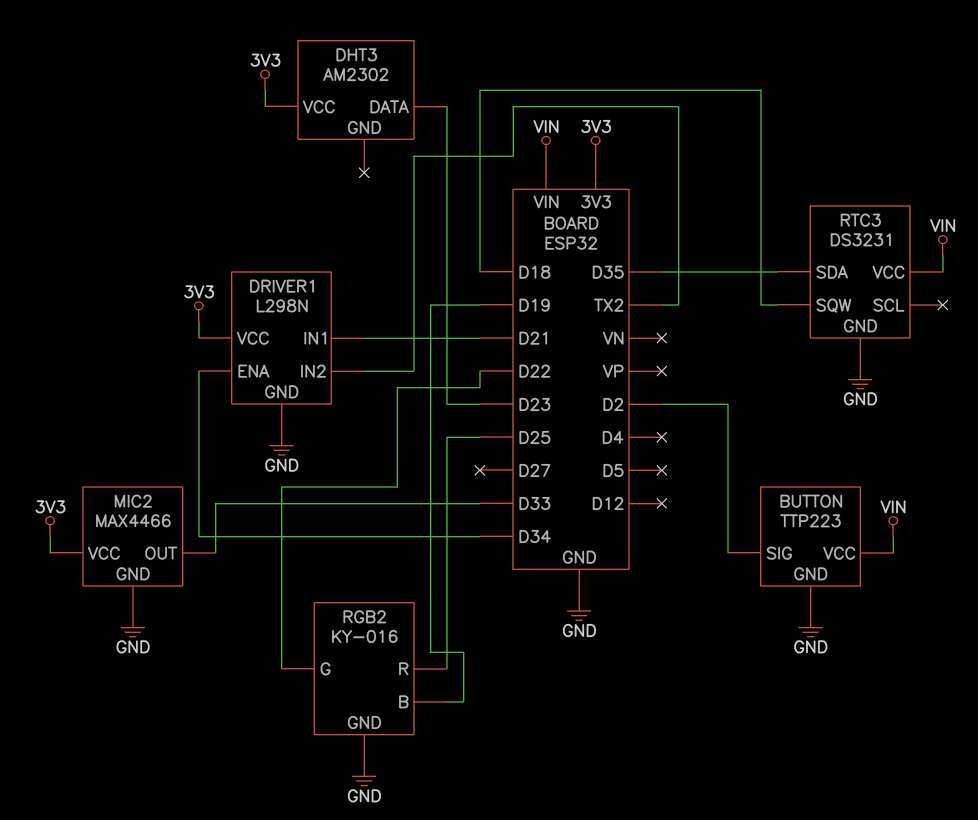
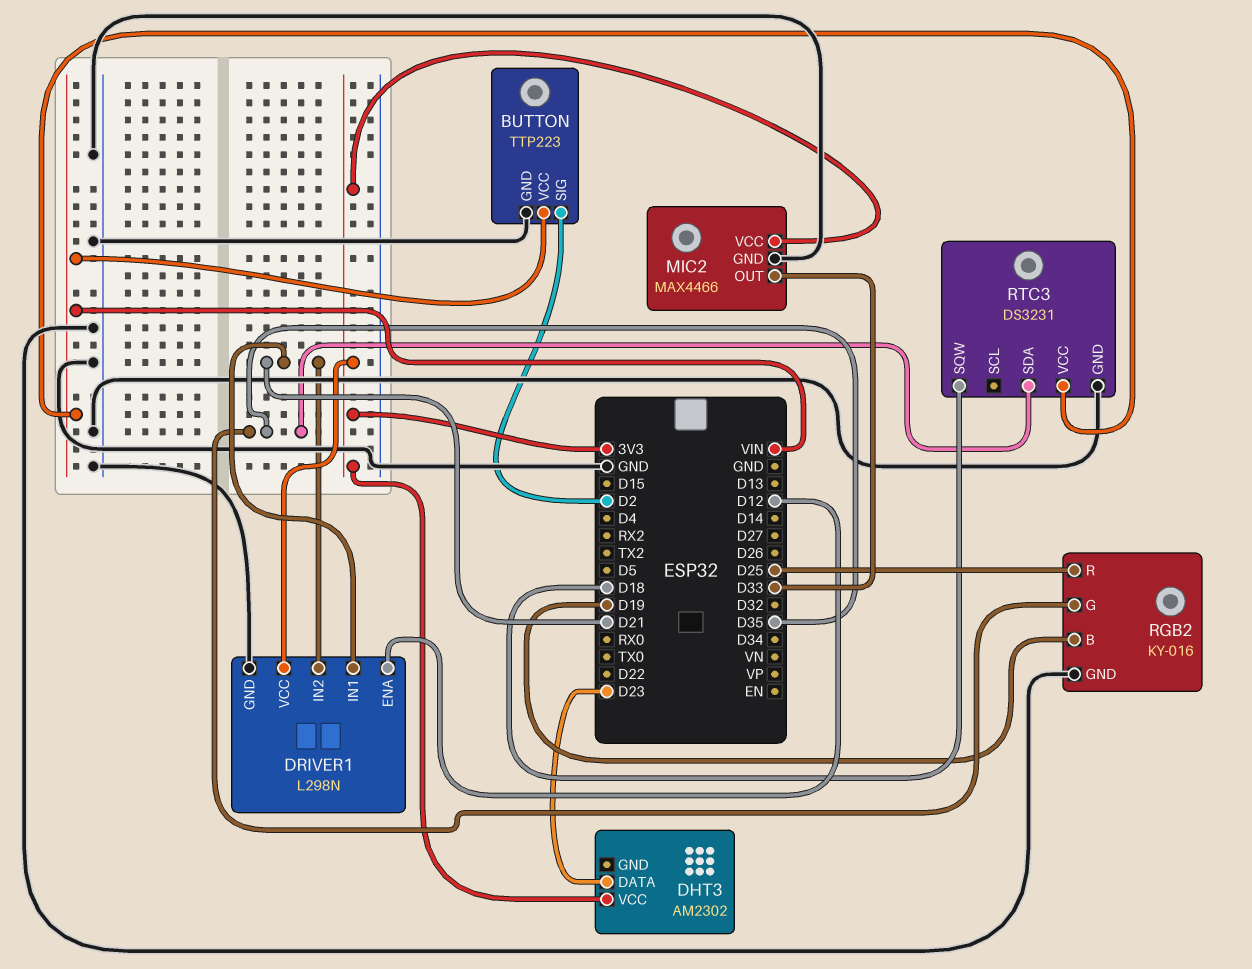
DRIVER1 pin ENA: D34 -> D12
DRIVER1 pin IN2: TX2 -> D21
RGB2 pin G: D22 -> D35

